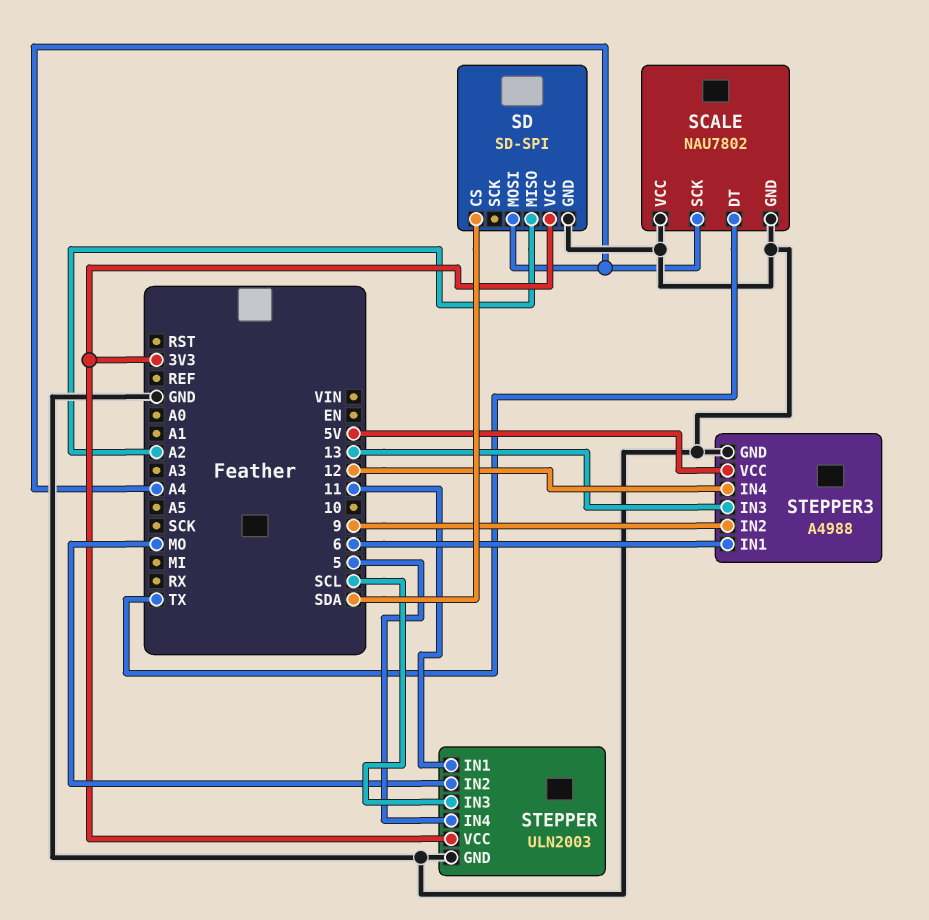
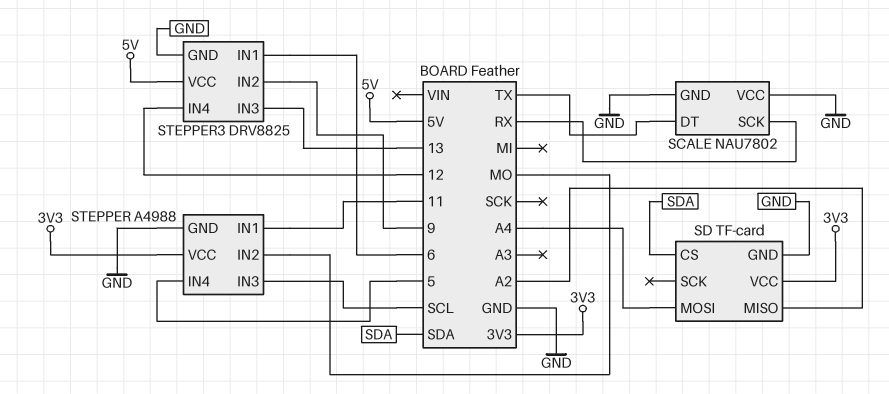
SCALE pin SCK: A4 -> RX
SD: SD-SPI -> TF-card
STEPPER: ULN2003 -> A4988
STEPPER3: A4988 -> DRV8825

